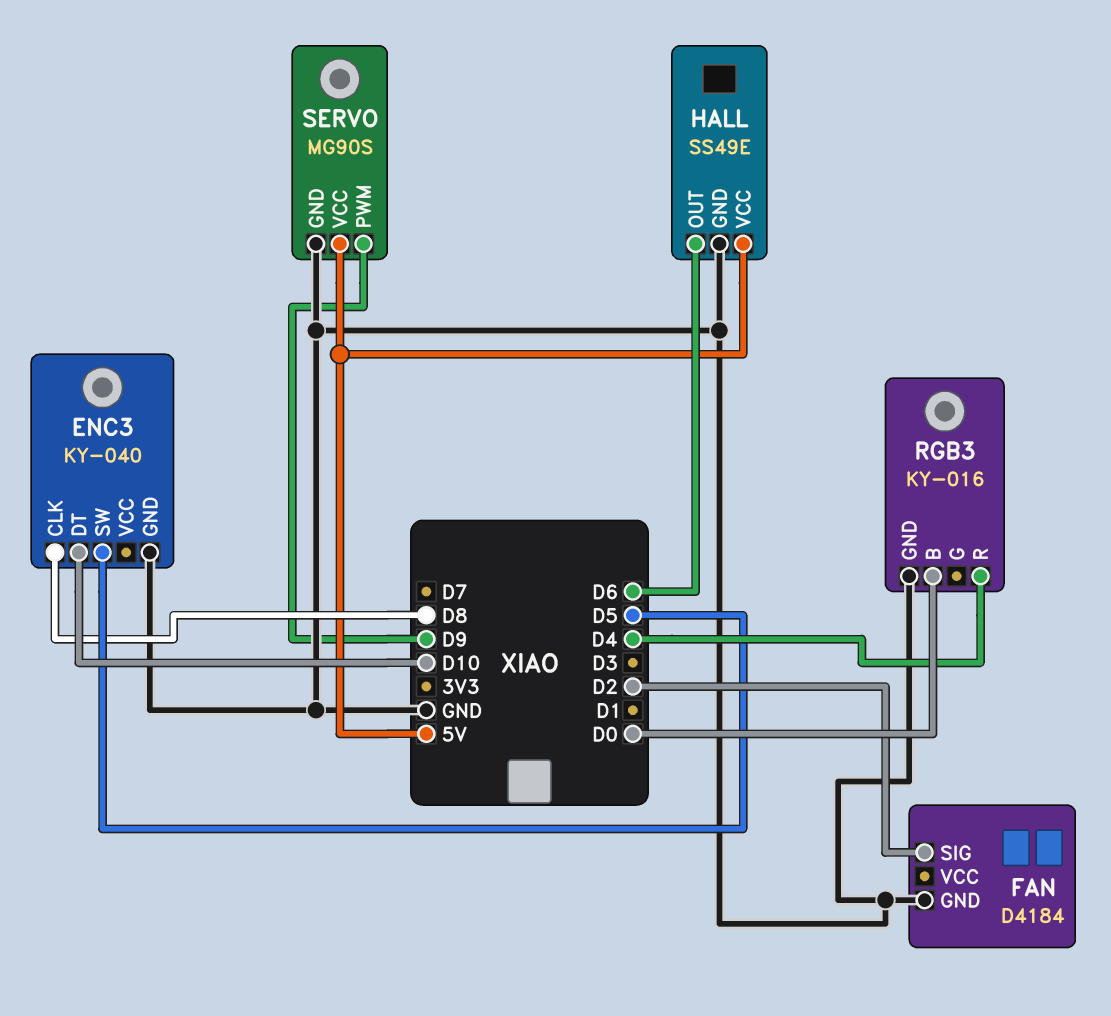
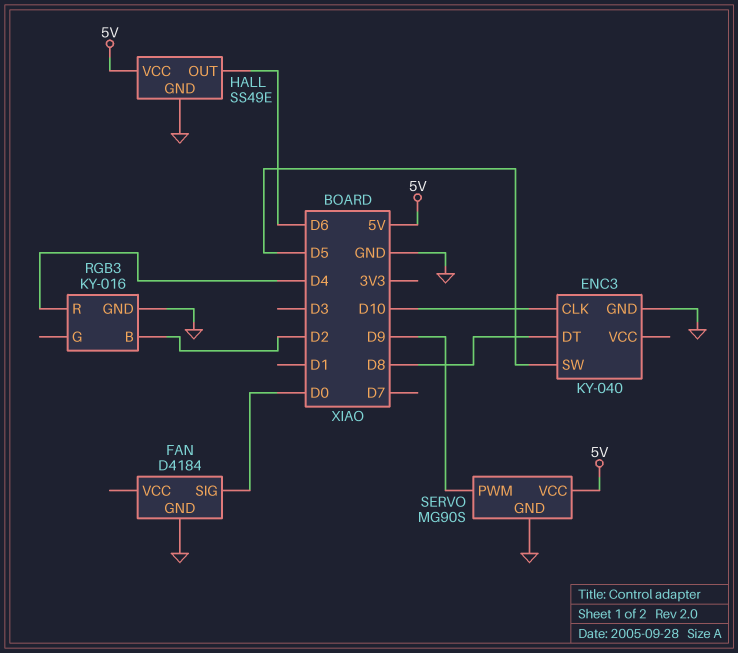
ENC3 pin CLK: D8 -> D10
ENC3 pin DT: D10 -> D8
FAN pin SIG: D2 -> D0
RGB3 pin B: D0 -> D2

